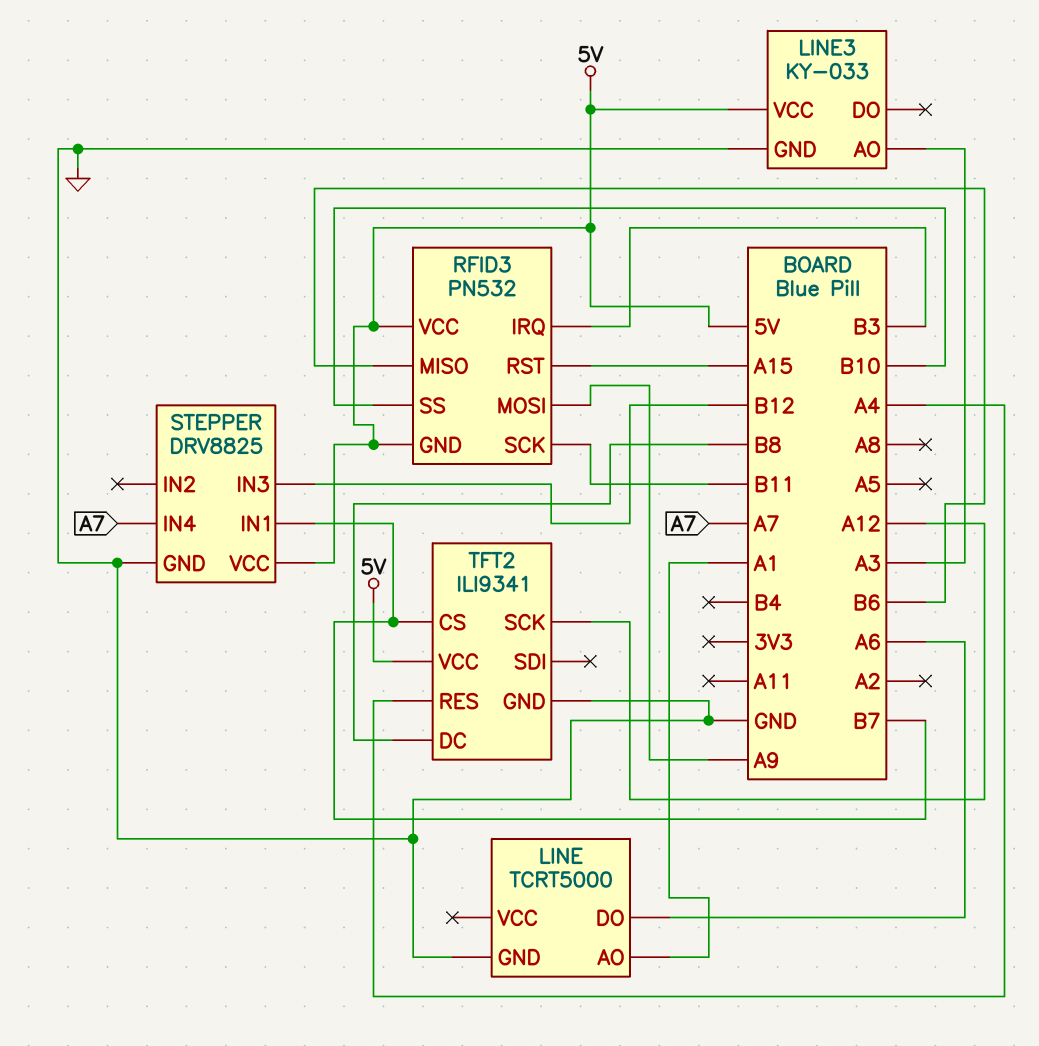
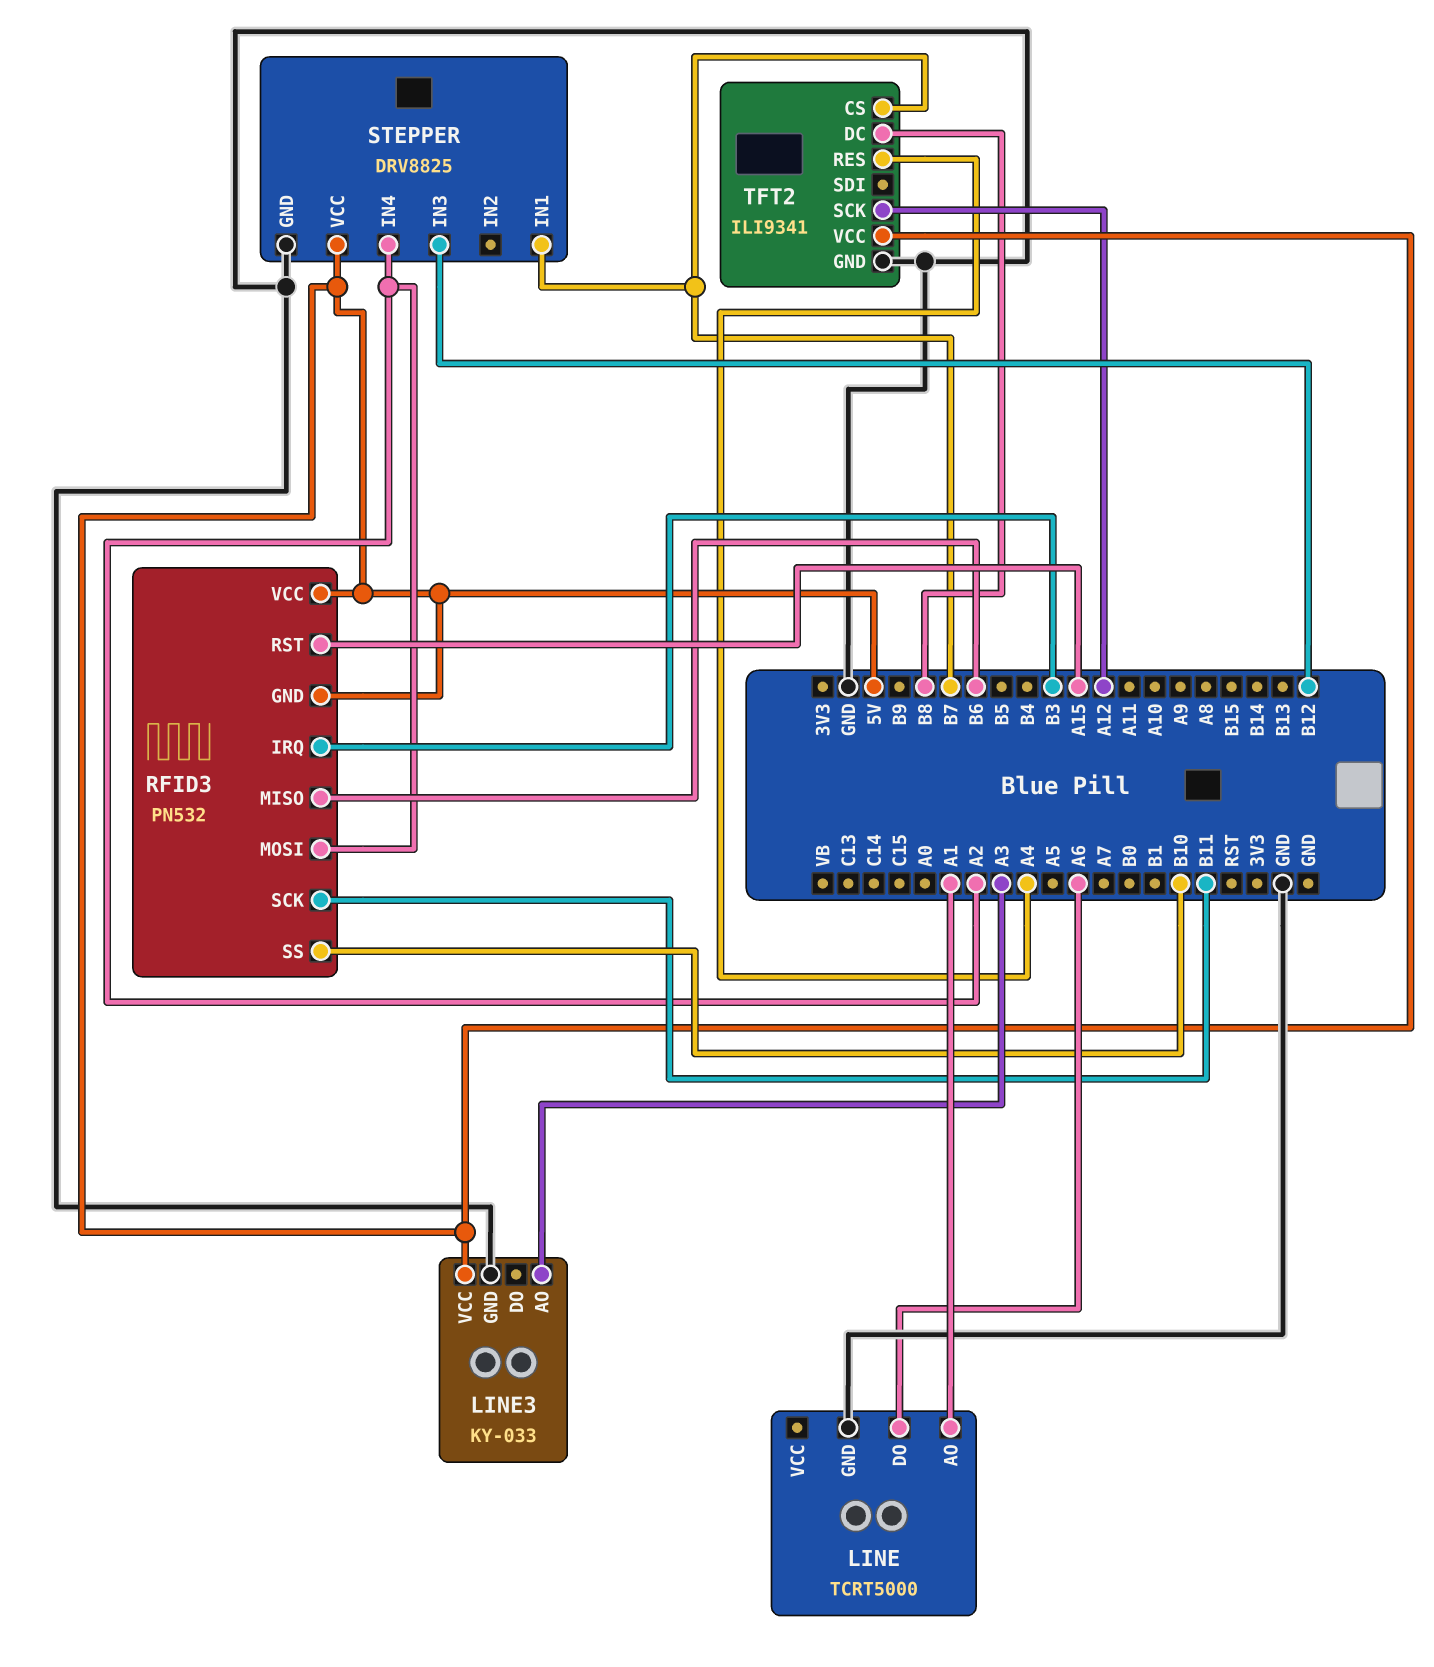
RFID3 pin MOSI: A9 -> A2
STEPPER pin IN4: A7 -> A2

